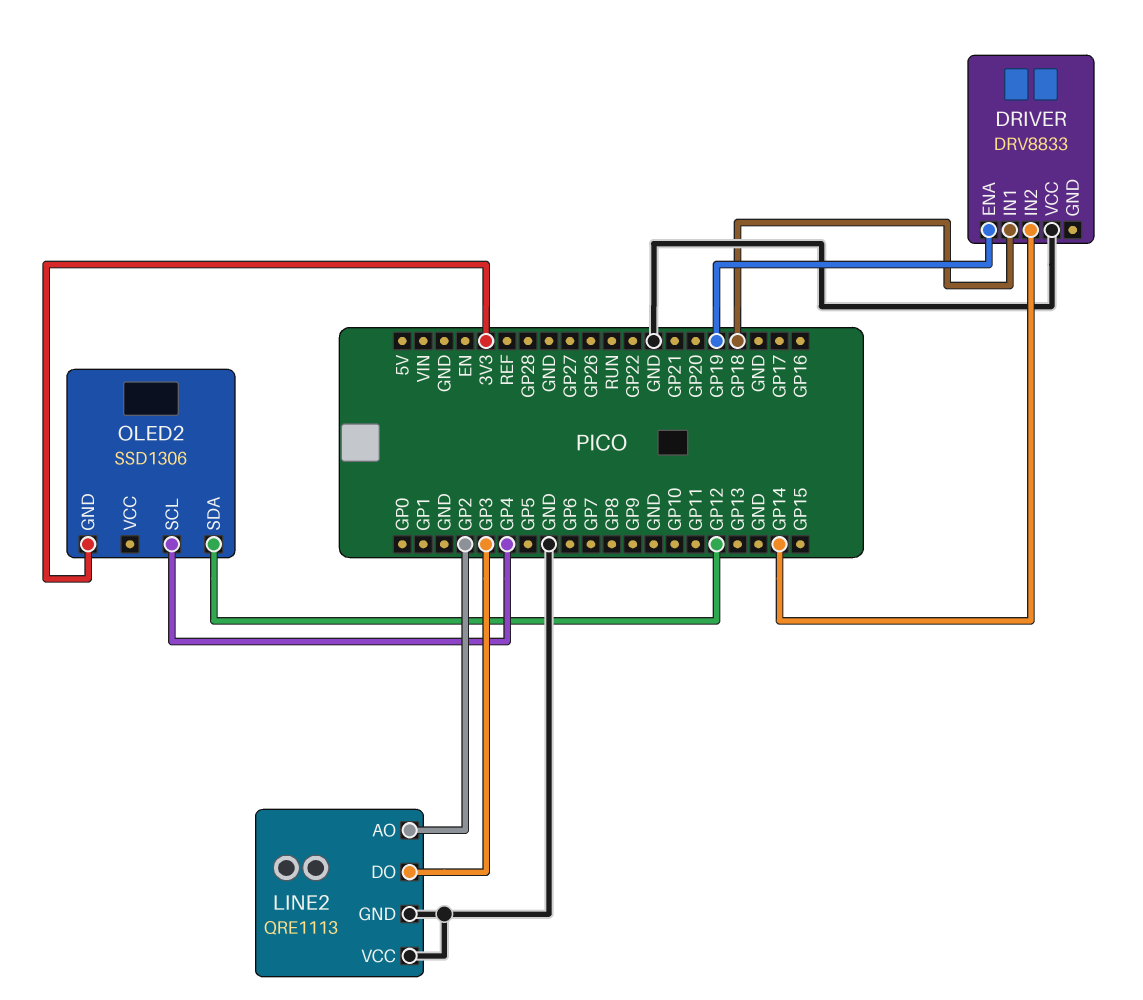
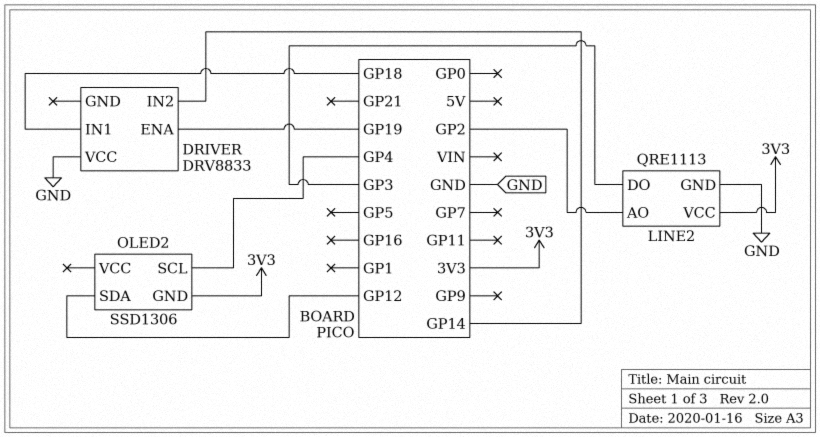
LINE2 pin VCC: GND -> 3V3

